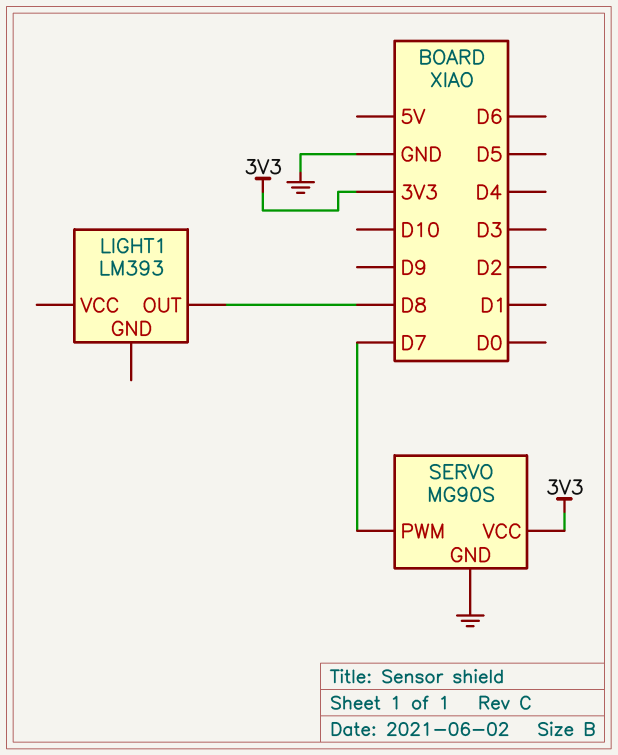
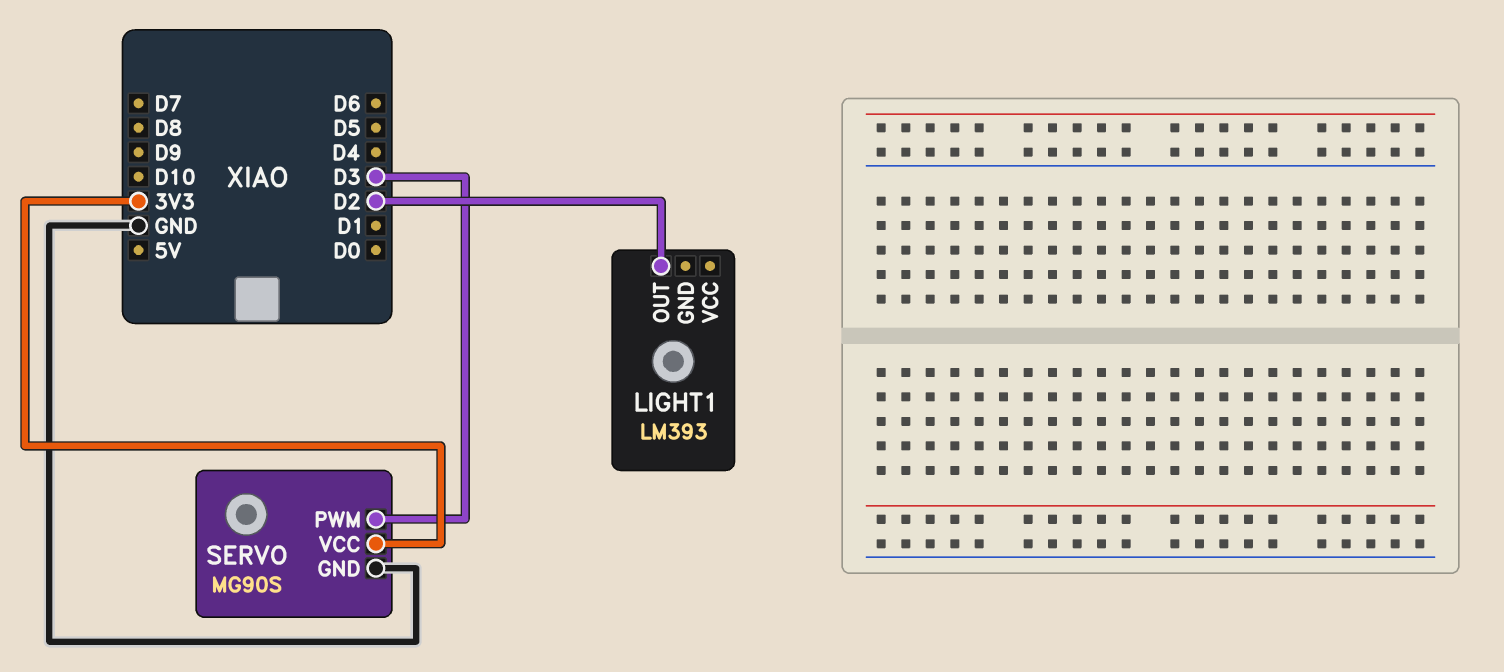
LIGHT1 pin OUT: D8 -> D2
SERVO pin PWM: D7 -> D3

